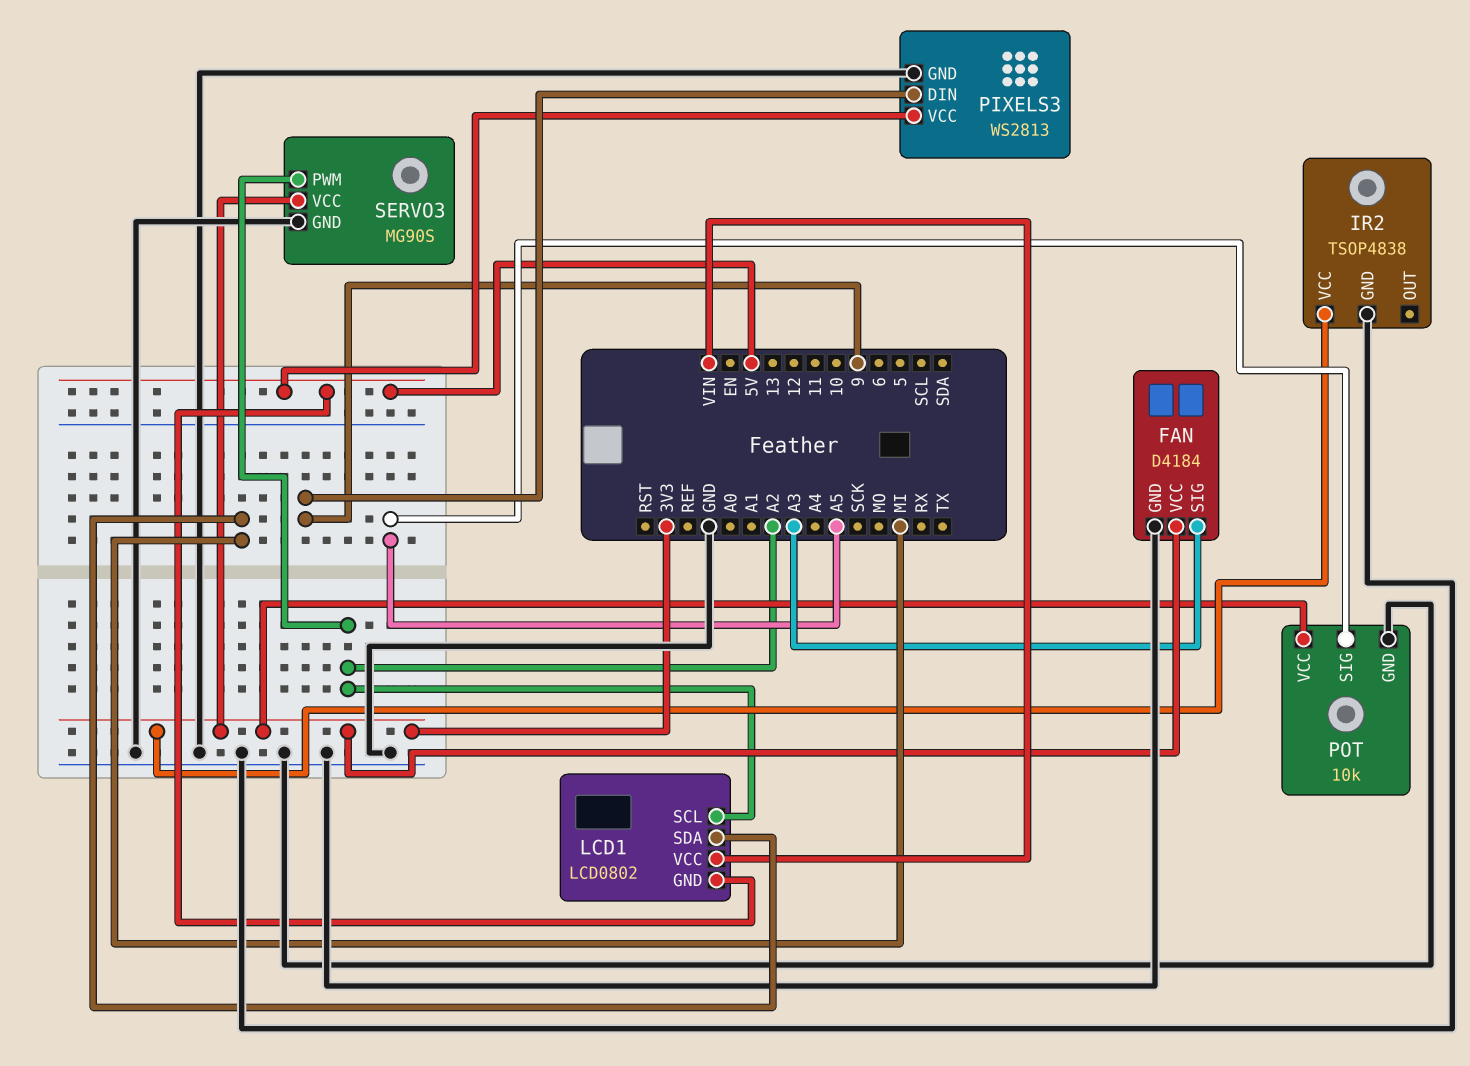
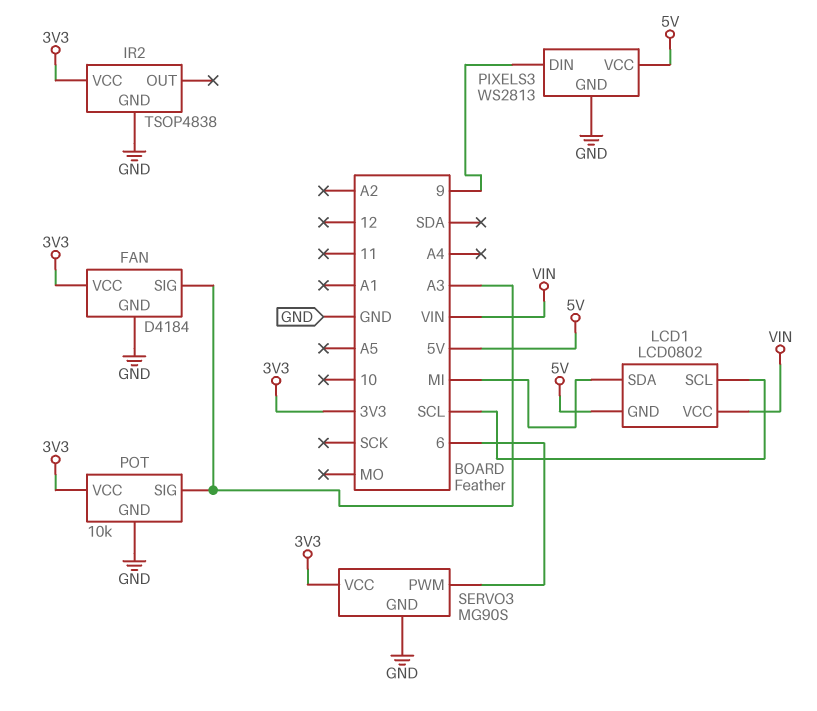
LCD1 pin SCL: A2 -> SCL
POT pin SIG: A5 -> A3
SERVO3 pin PWM: A2 -> 6

